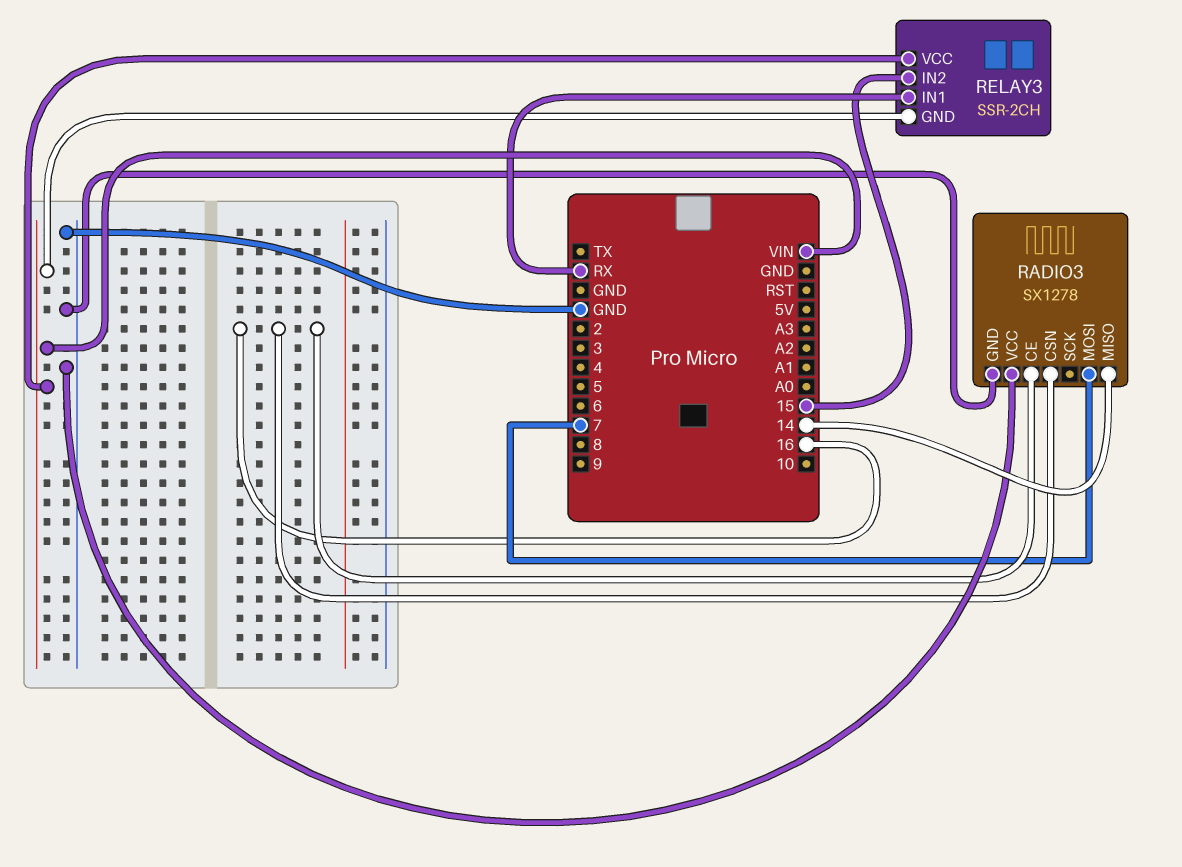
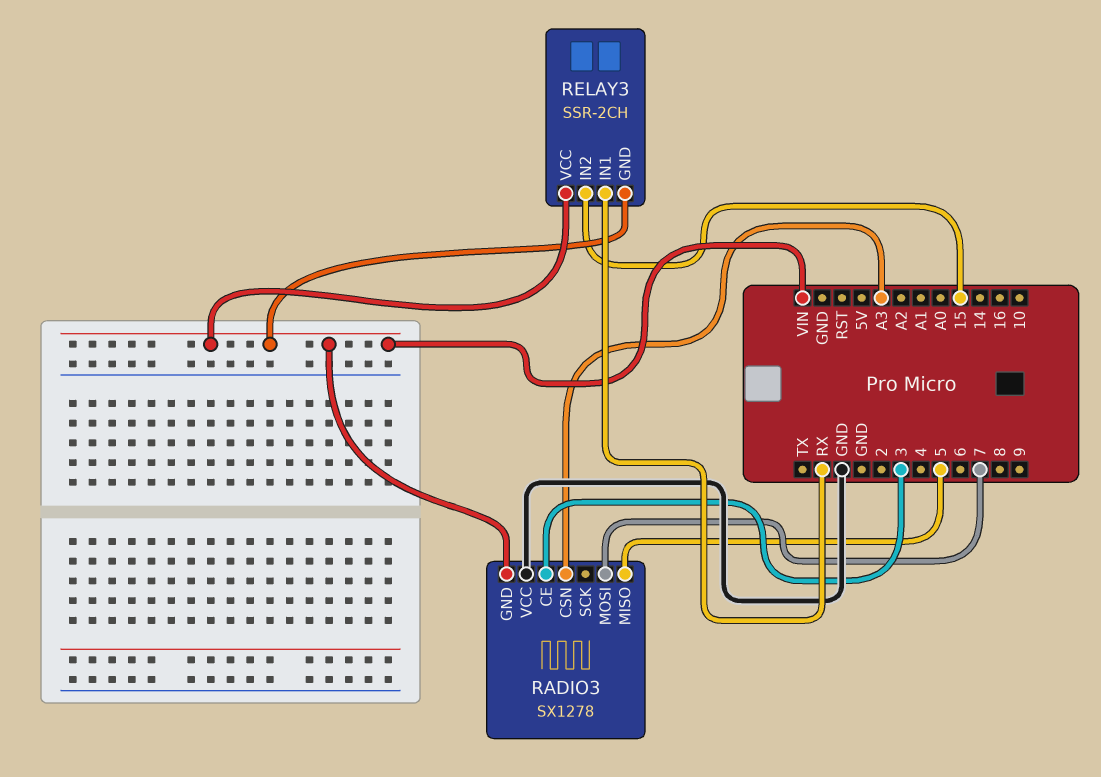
RADIO3 pin CE: 16 -> 3
RADIO3 pin CSN: 16 -> A3
RADIO3 pin GND: GND -> VIN
RADIO3 pin MISO: 14 -> 5

